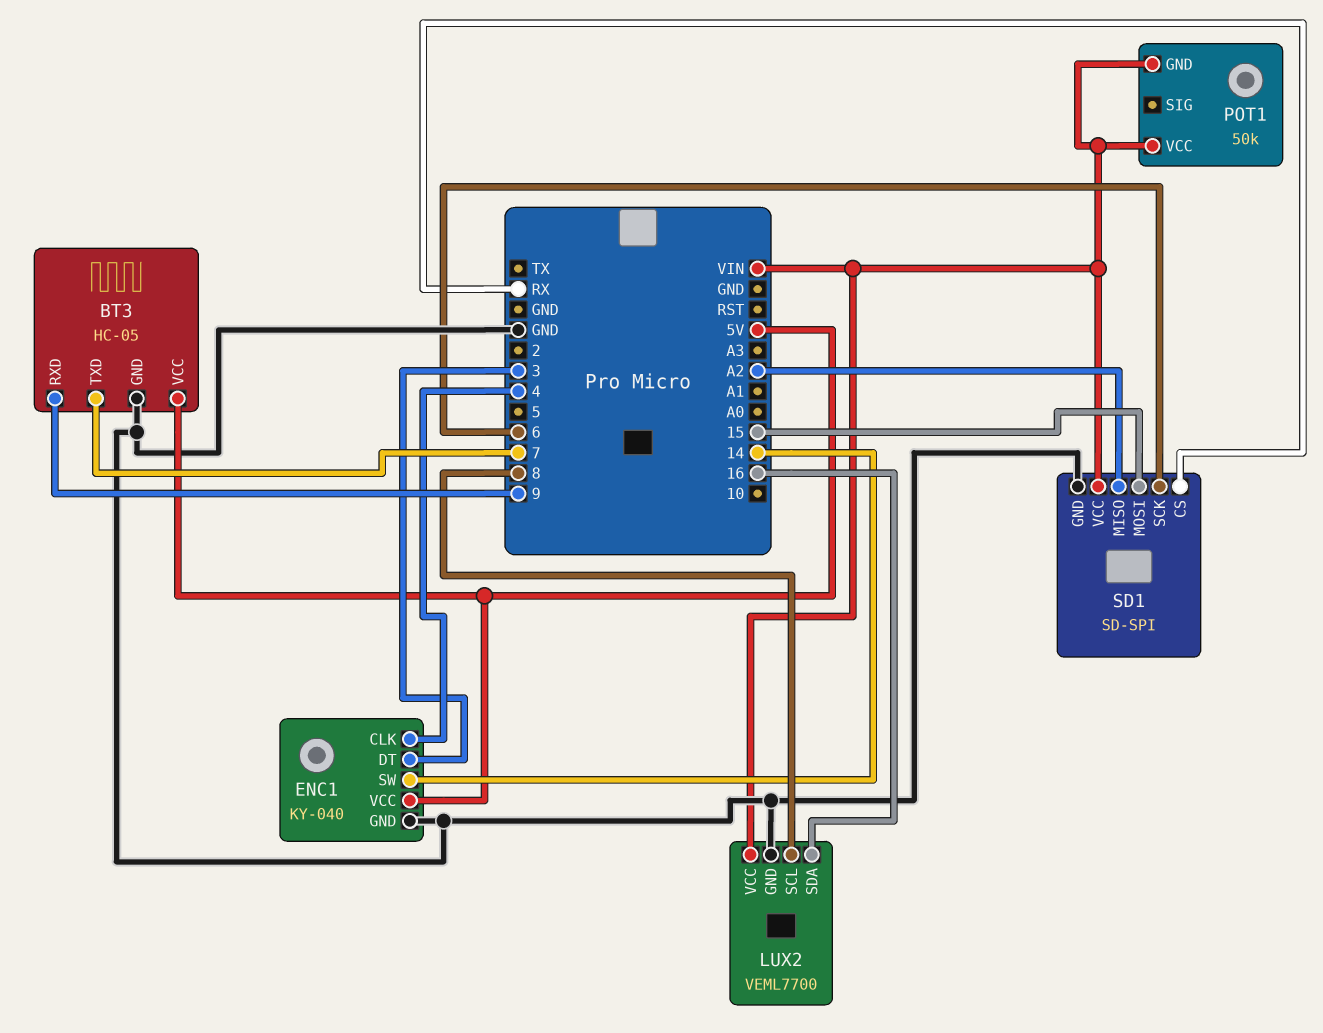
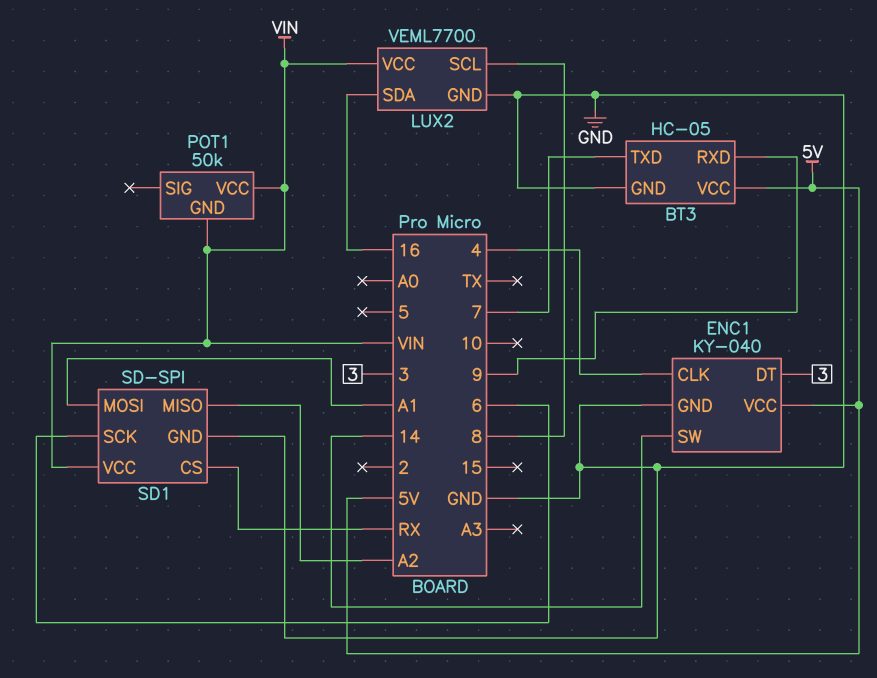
SD1 pin MOSI: 15 -> A1

